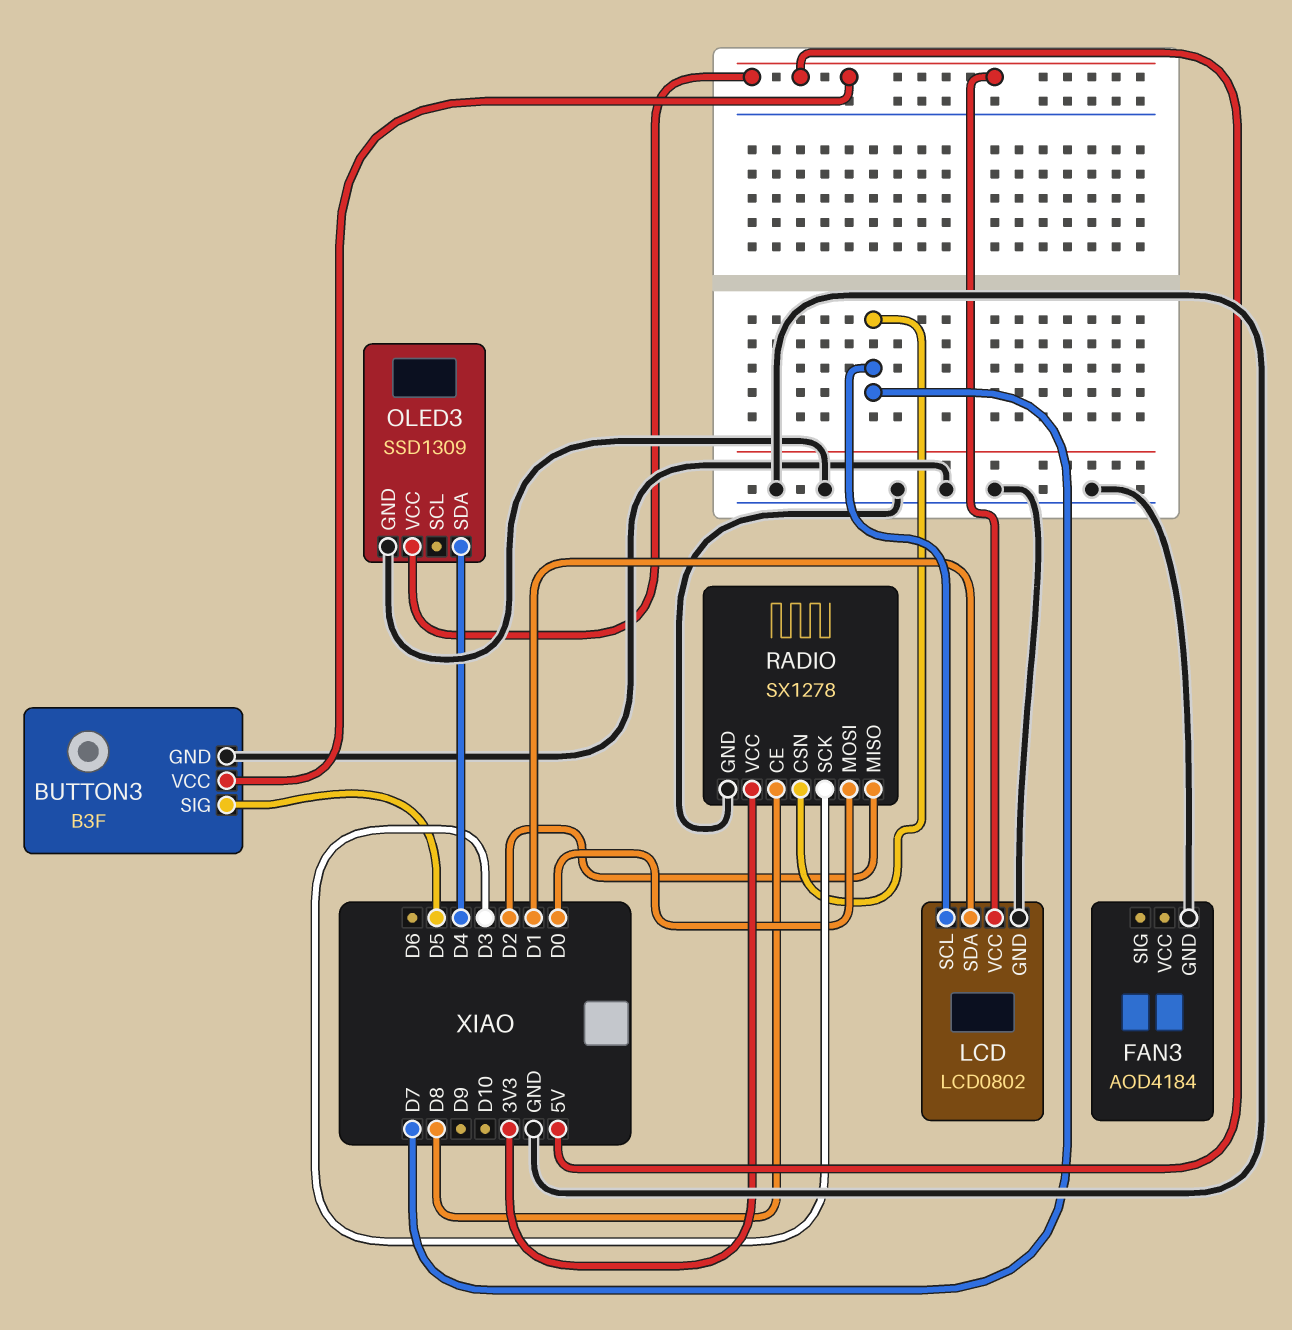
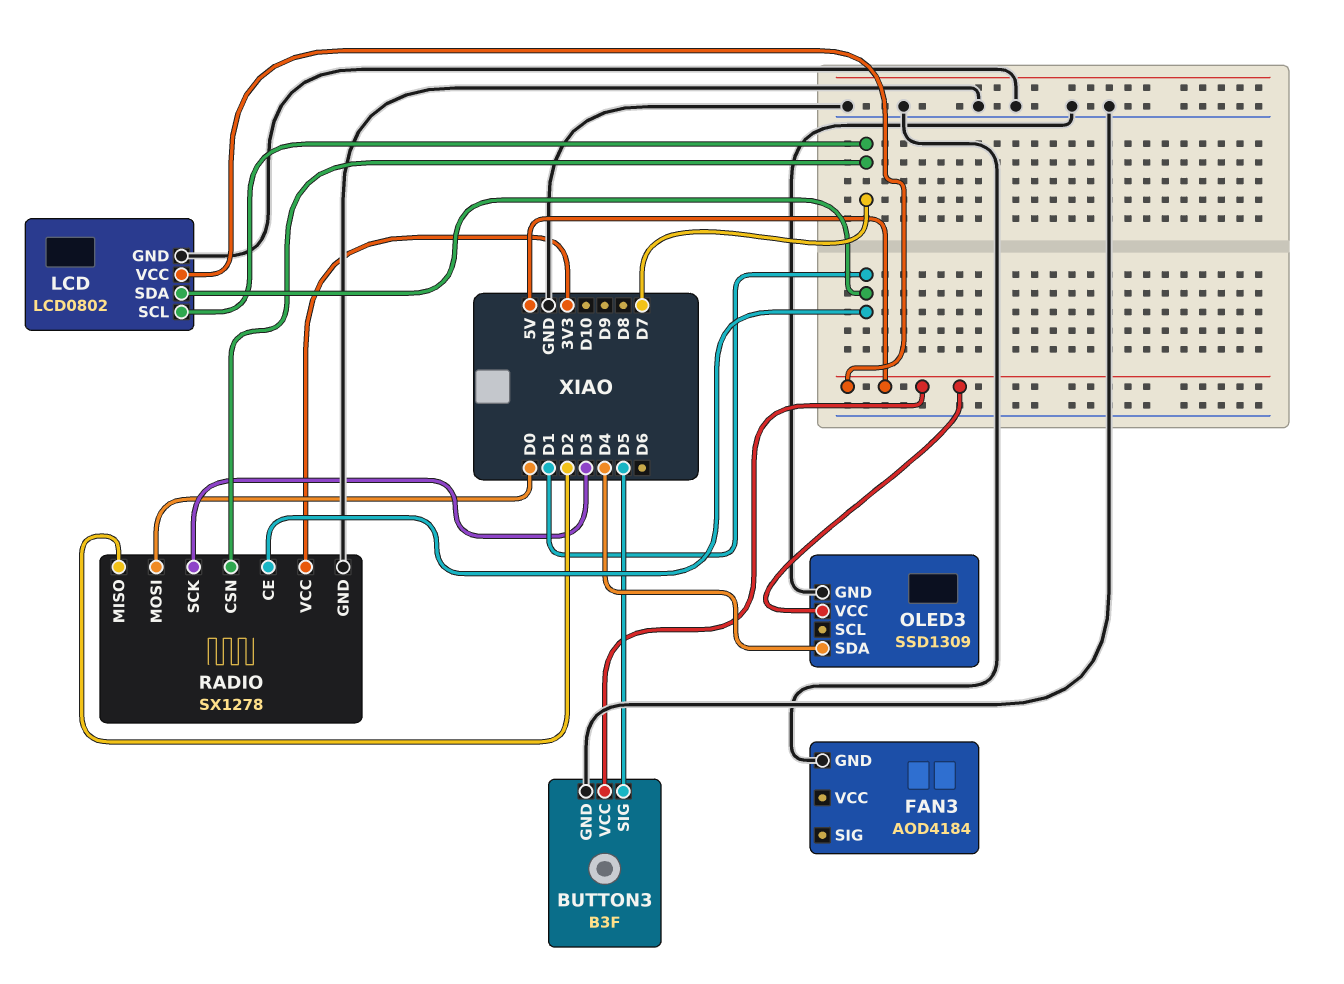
RADIO pin CE: D8 -> D1

